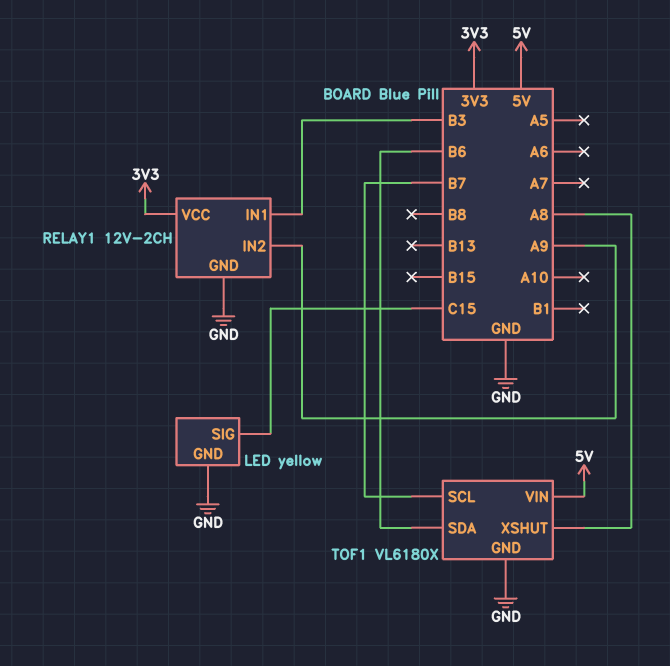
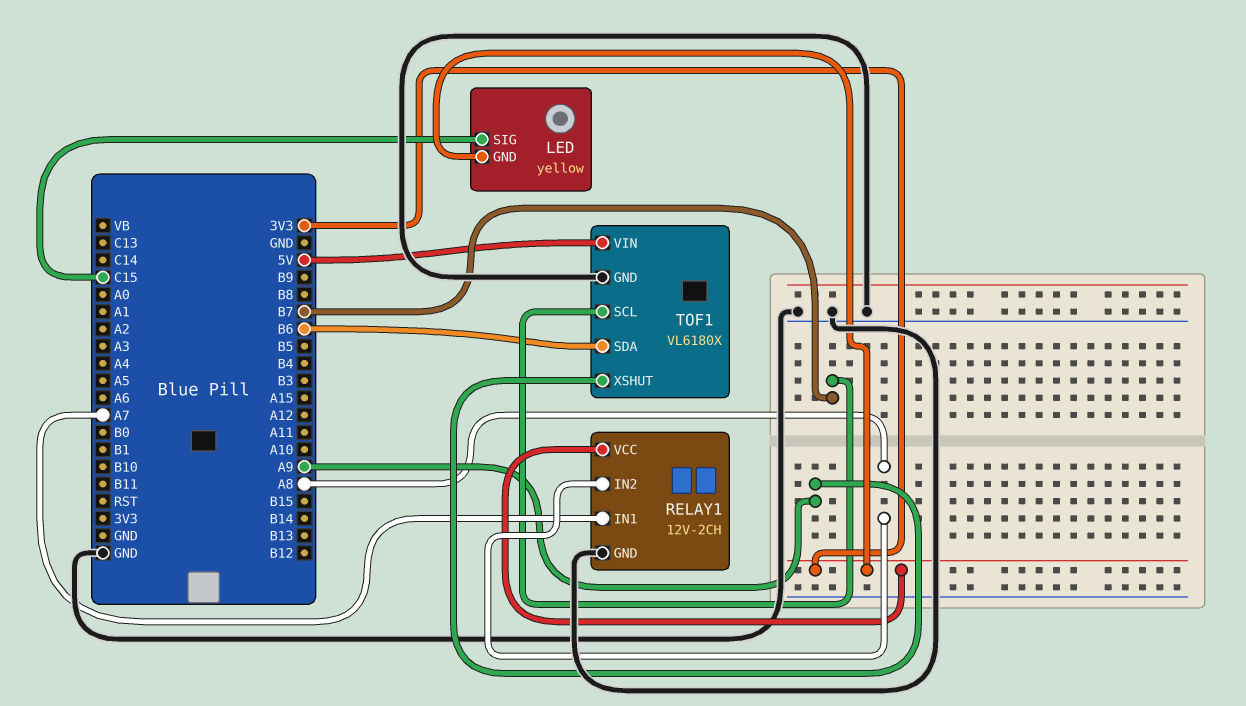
LED pin GND: GND -> 3V3
RELAY1 pin IN1: B3 -> A7
RELAY1 pin IN2: A9 -> A8
TOF1 pin XSHUT: A8 -> A9

